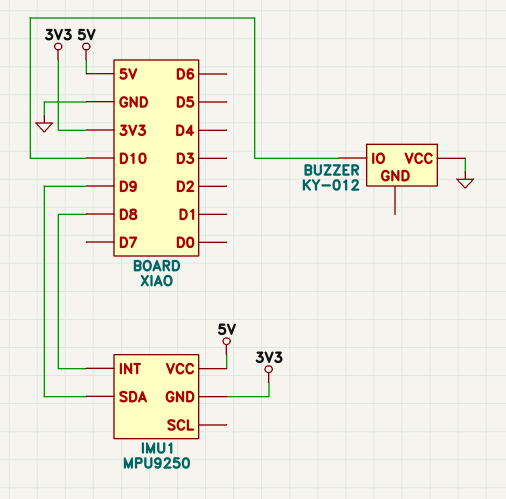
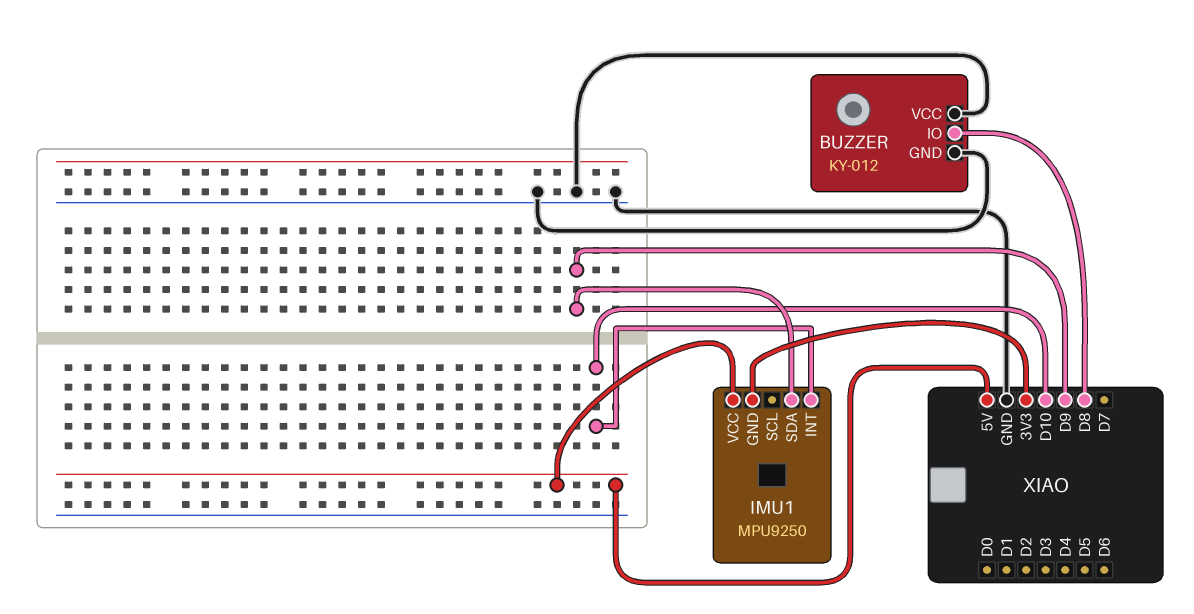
BUZZER pin GND: none -> GND
BUZZER pin IO: D10 -> D8
IMU1 pin INT: D8 -> D10

